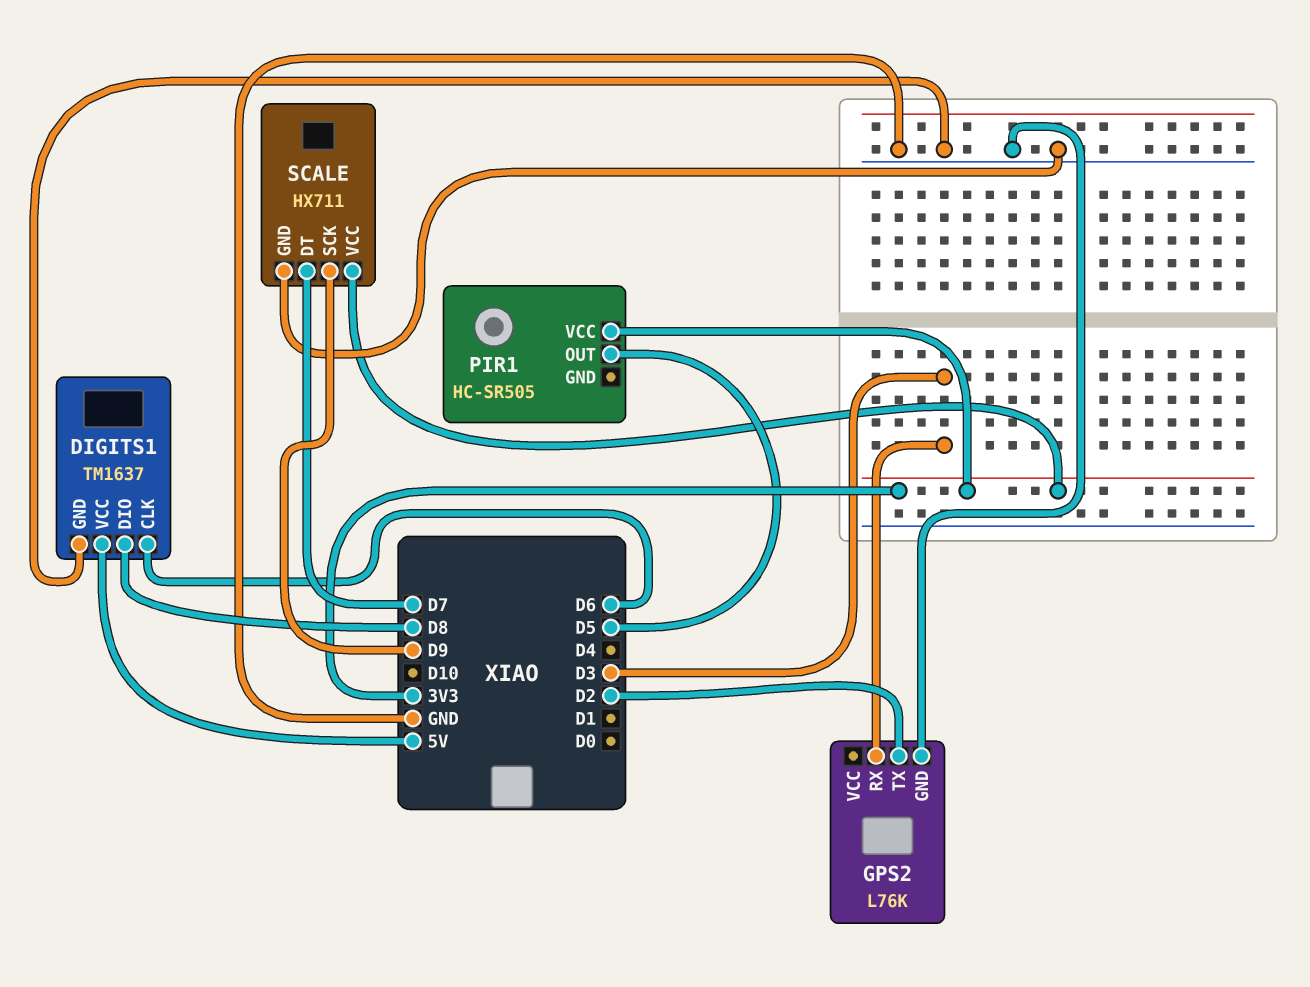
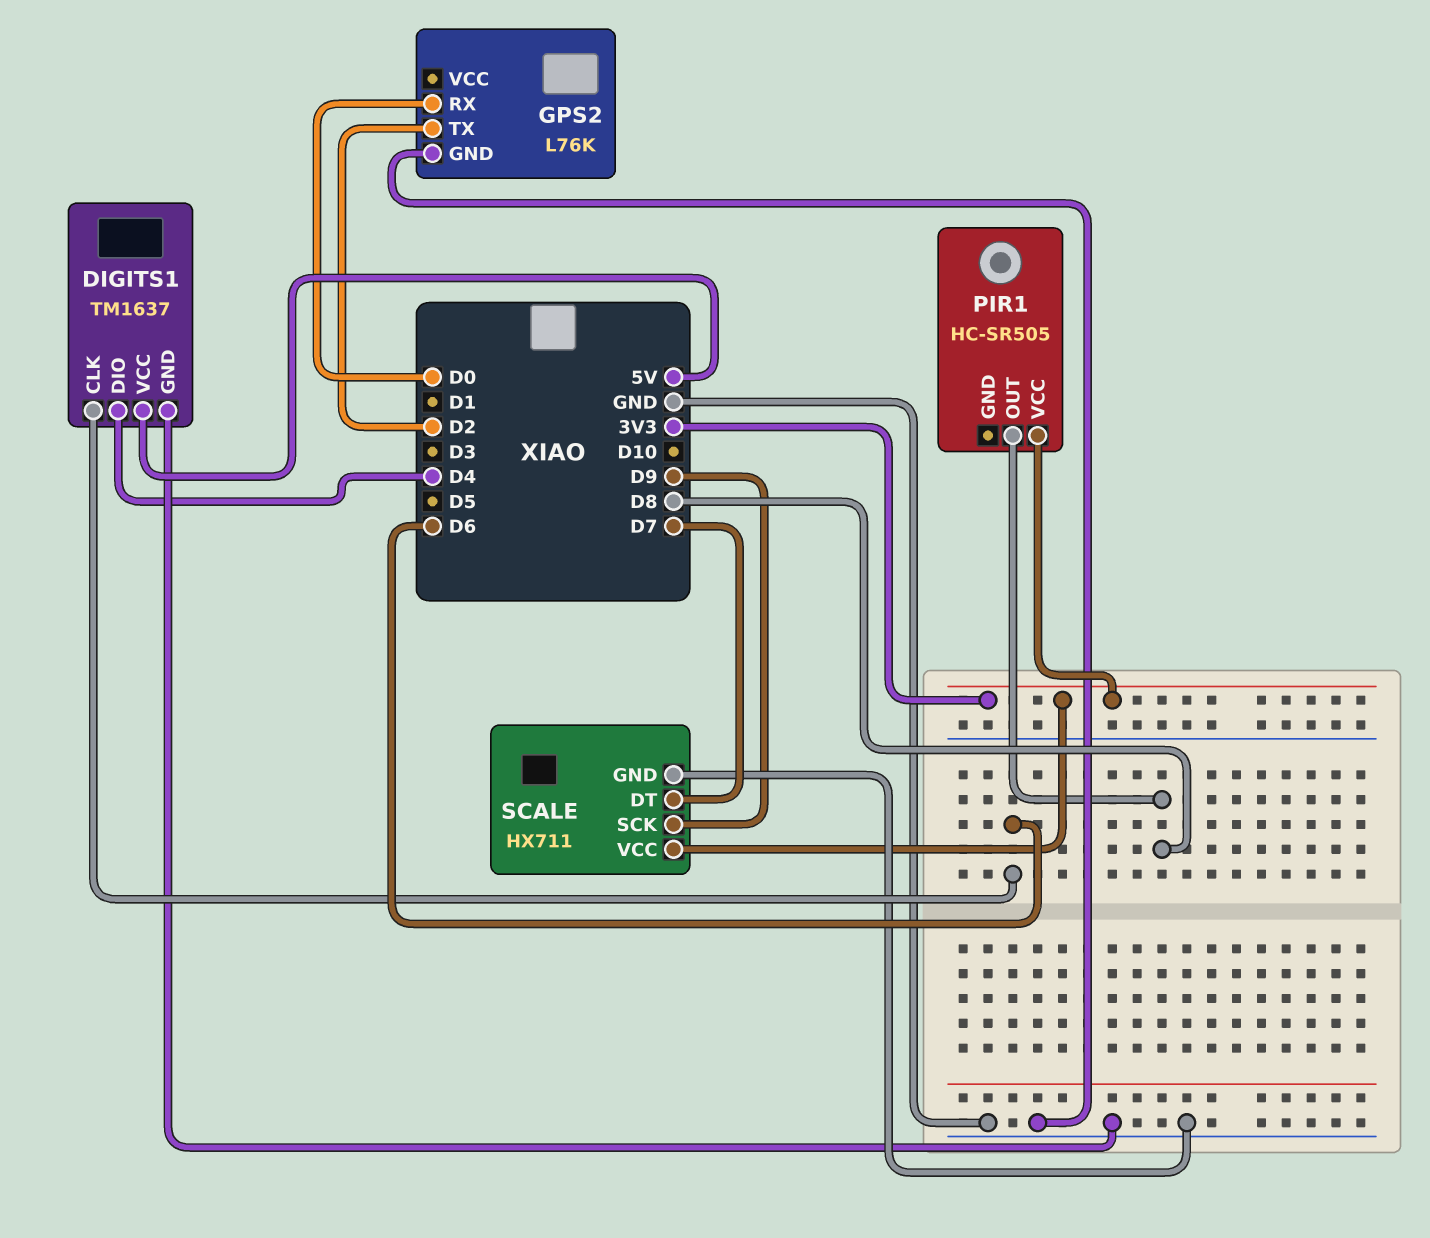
DIGITS1 pin DIO: D8 -> D4
GPS2 pin RX: D3 -> D0
PIR1 pin OUT: D5 -> D8

